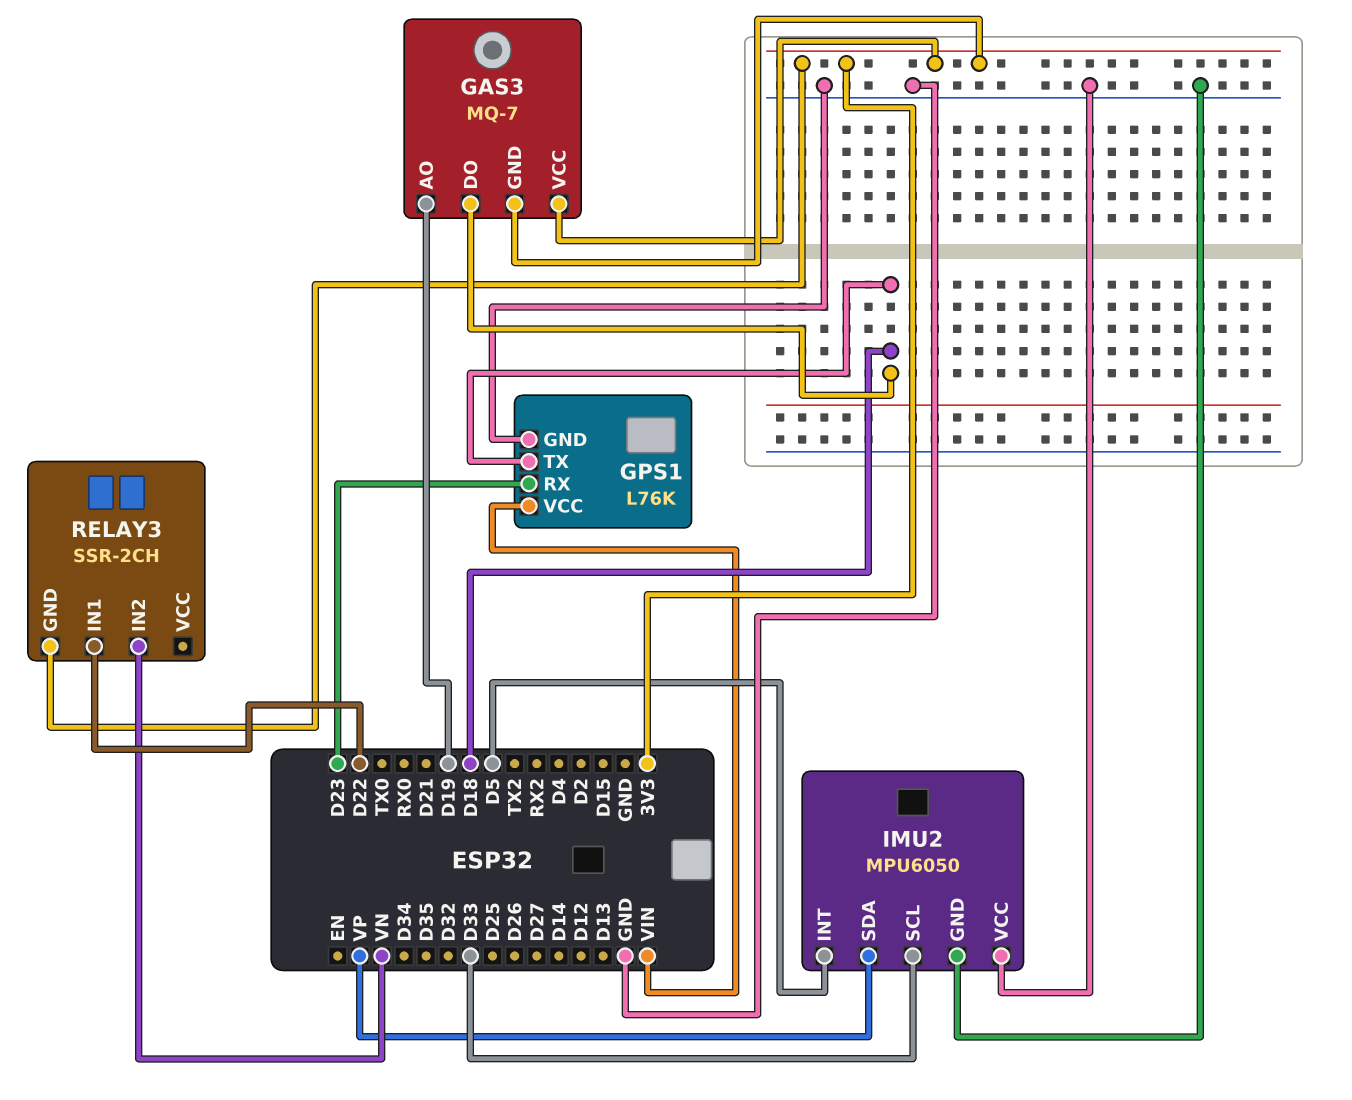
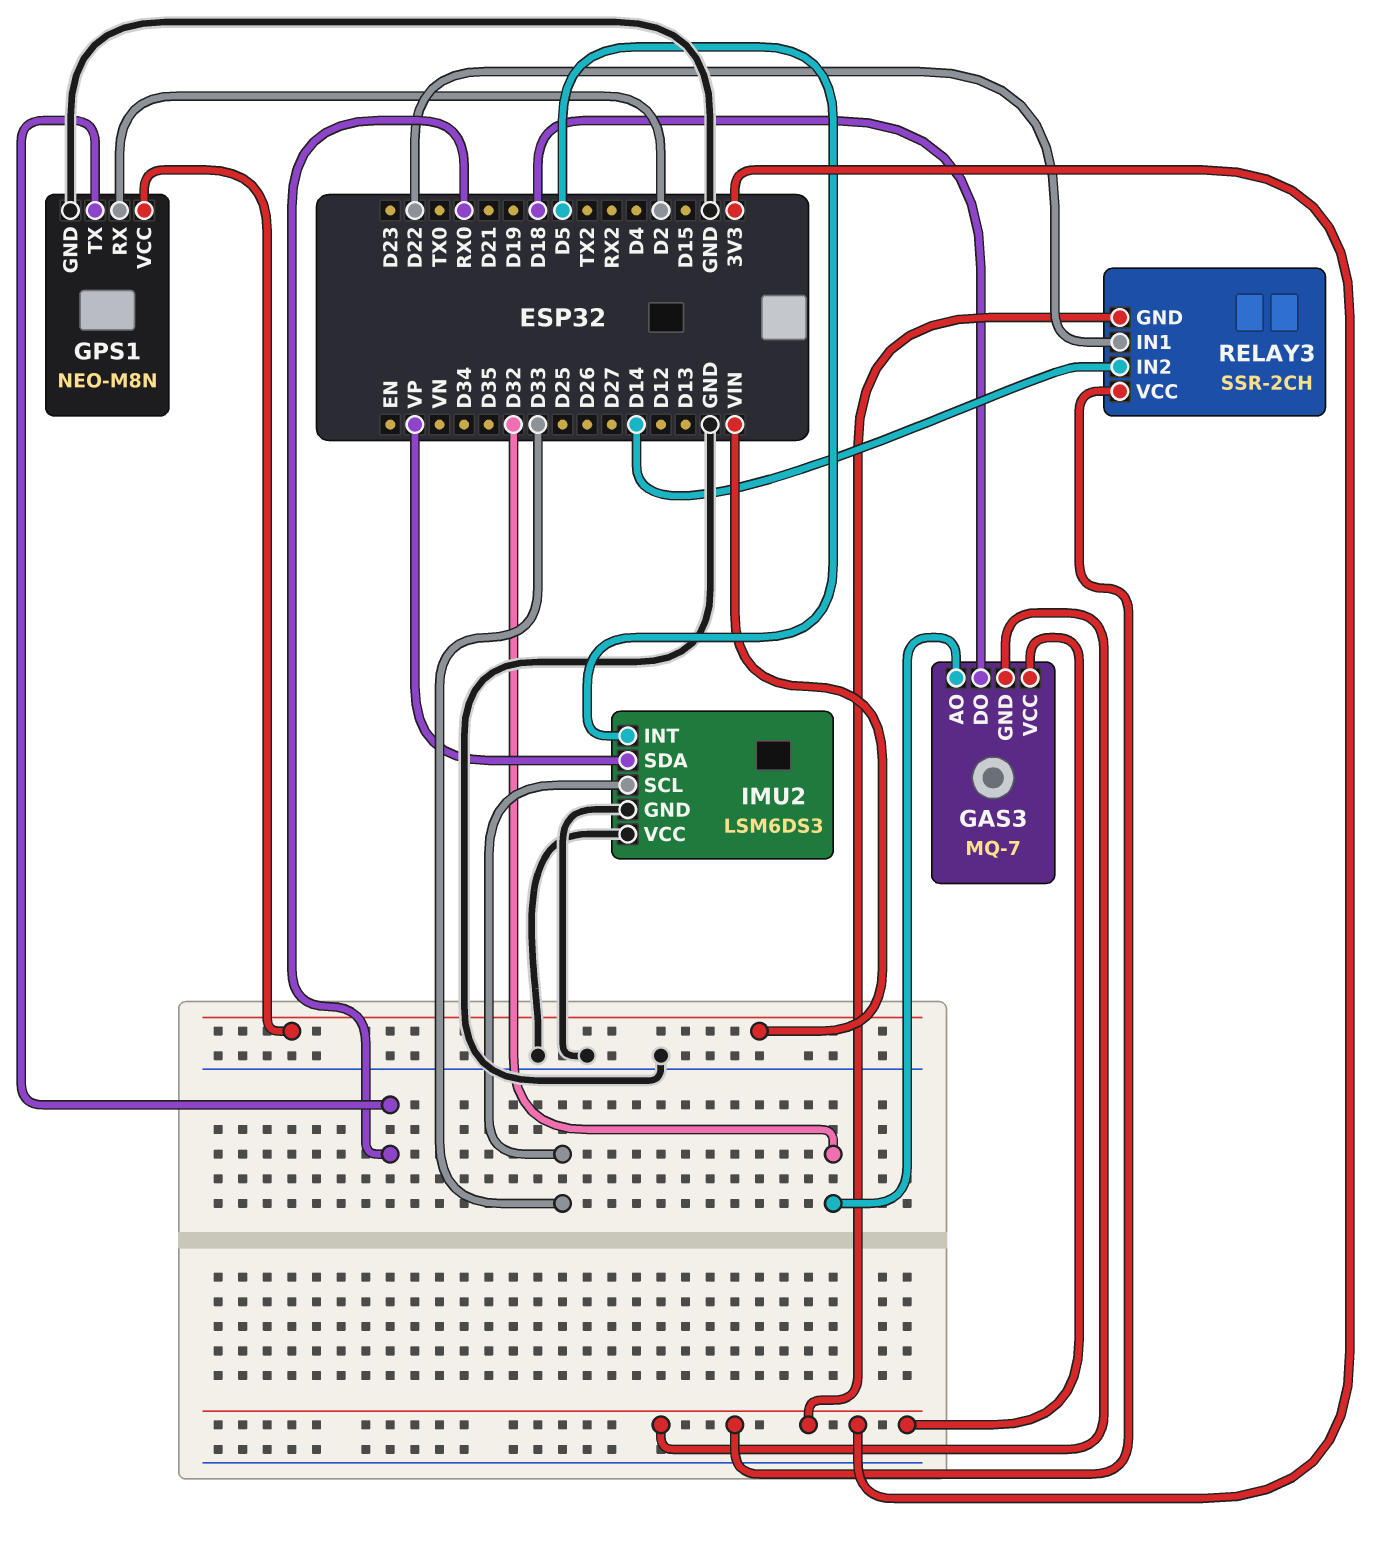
GAS3 pin AO: D19 -> D32
GPS1: L76K -> NEO-M8N
GPS1 pin RX: D23 -> D2
GPS1 pin TX: D18 -> RX0
IMU2: MPU6050 -> LSM6DS3
RELAY3 pin IN2: VN -> D14
RELAY3 pin VCC: none -> 3V3

